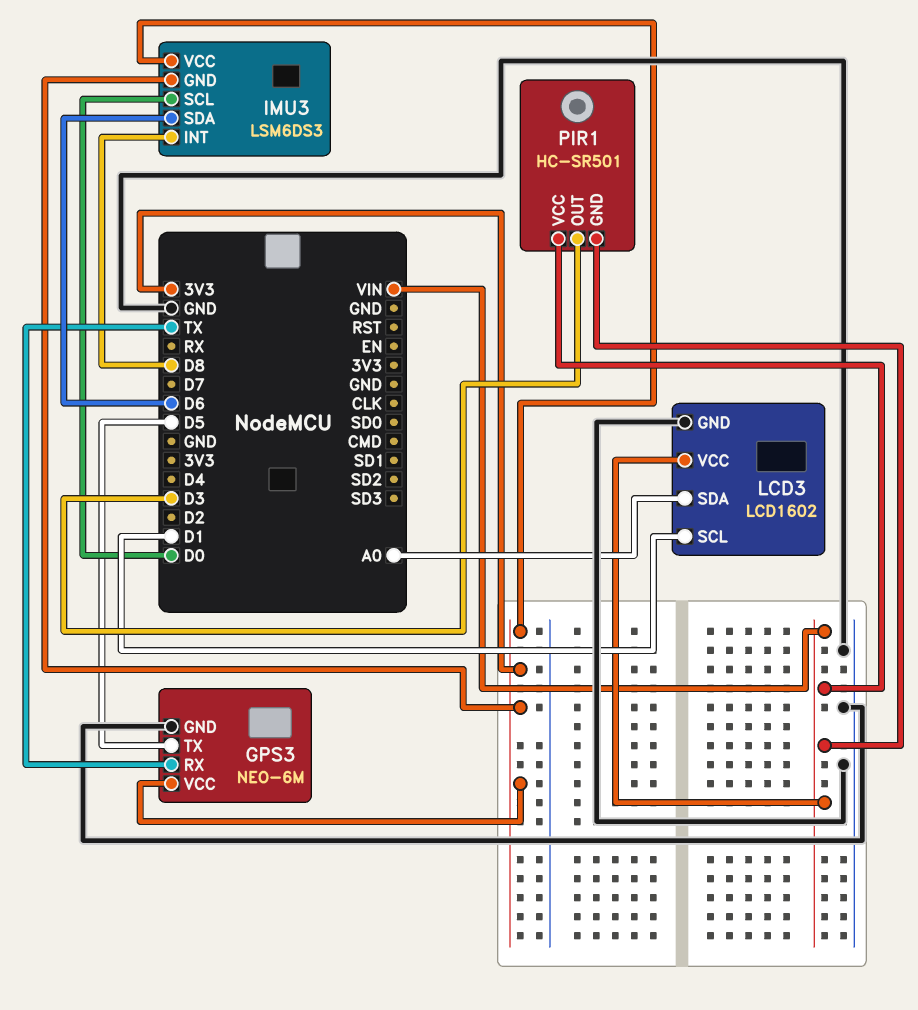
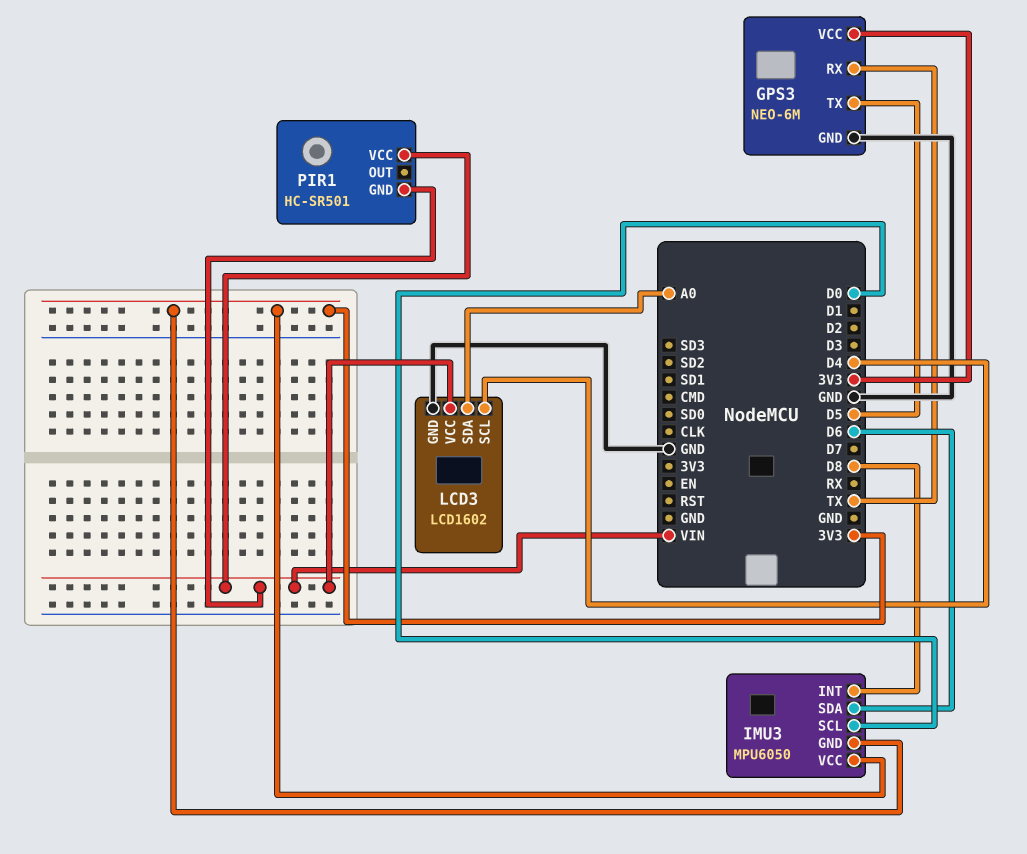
IMU3: LSM6DS3 -> MPU6050
LCD3 pin SCL: D1 -> D4
PIR1 pin OUT: D3 -> none

